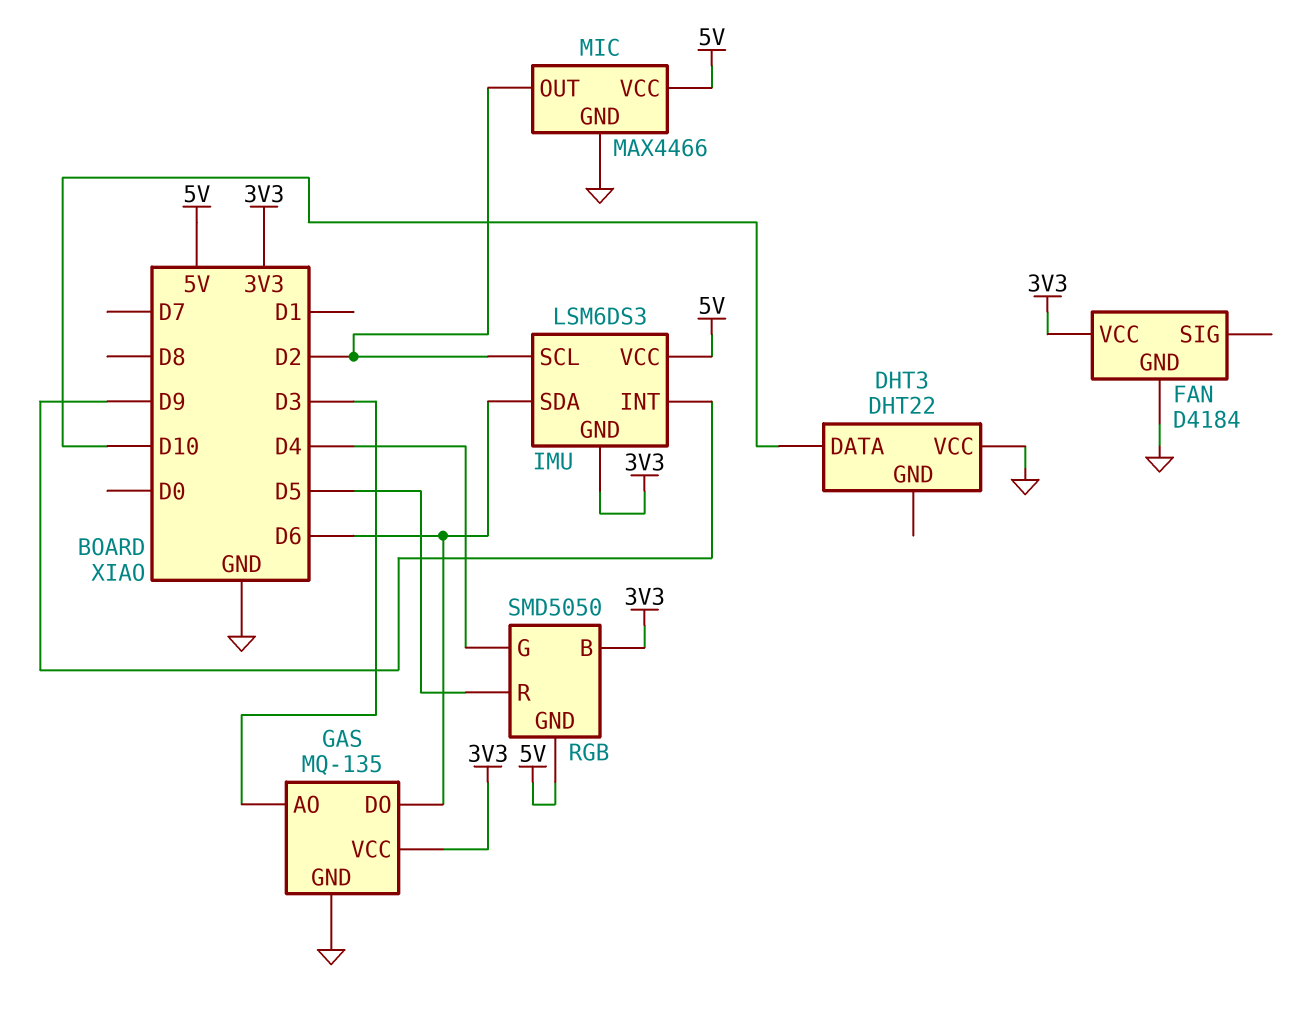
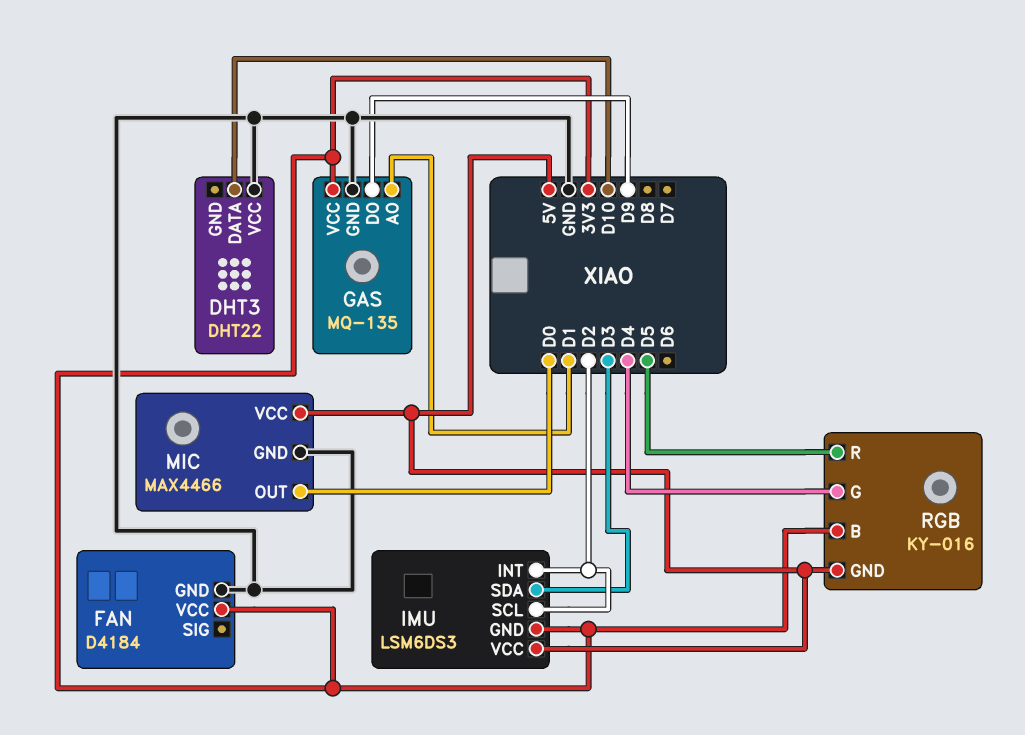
GAS pin AO: D3 -> D1
GAS pin DO: D6 -> D9
IMU pin INT: D9 -> D2
IMU pin SDA: D6 -> D3
MIC pin OUT: D2 -> D0
RGB: SMD5050 -> KY-016

